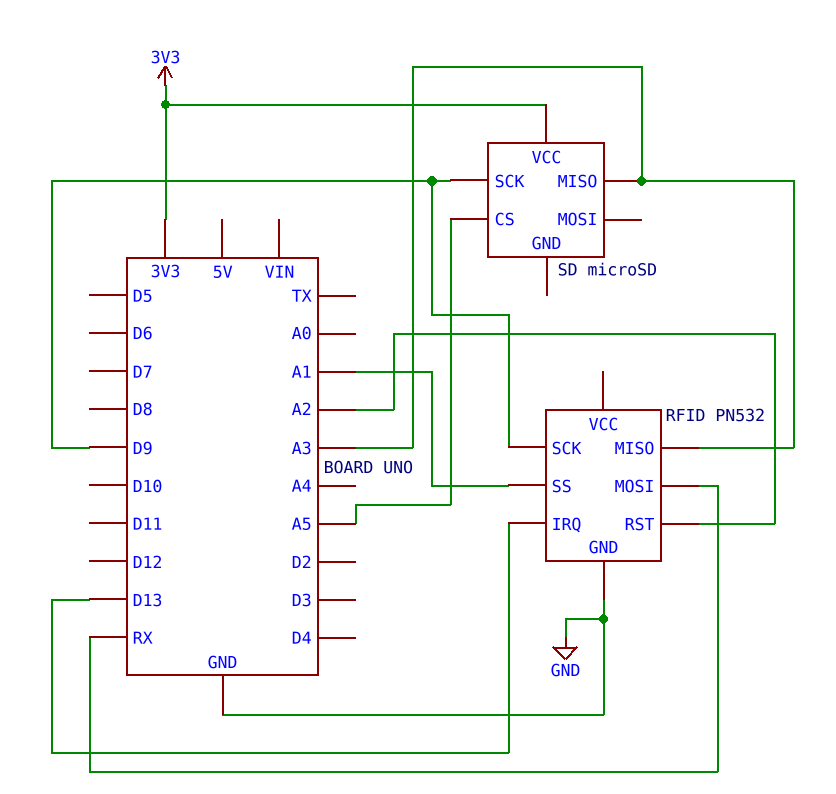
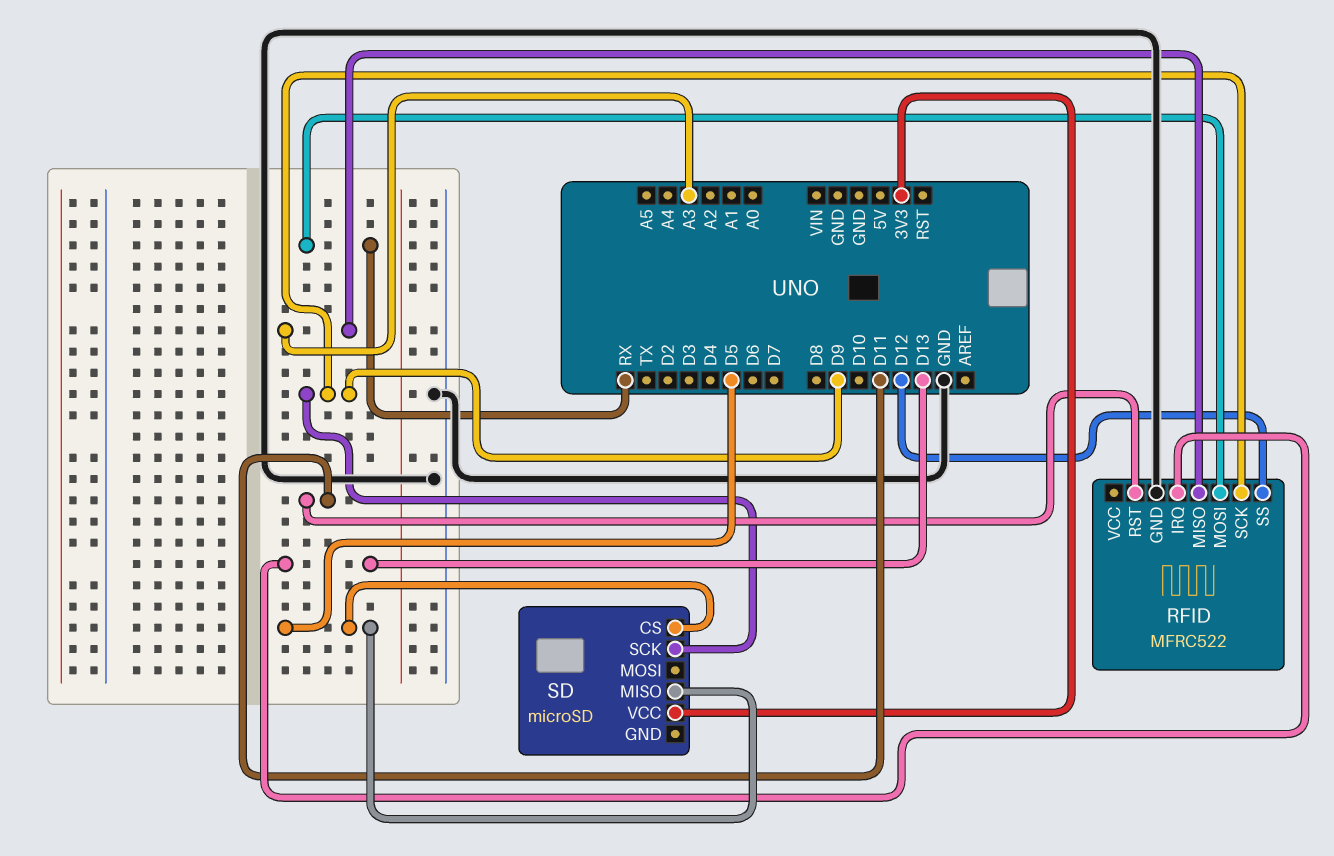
RFID: PN532 -> MFRC522
RFID pin RST: A2 -> D11
RFID pin SS: A1 -> D12
SD pin CS: A5 -> D5
SD pin MISO: A3 -> D5

